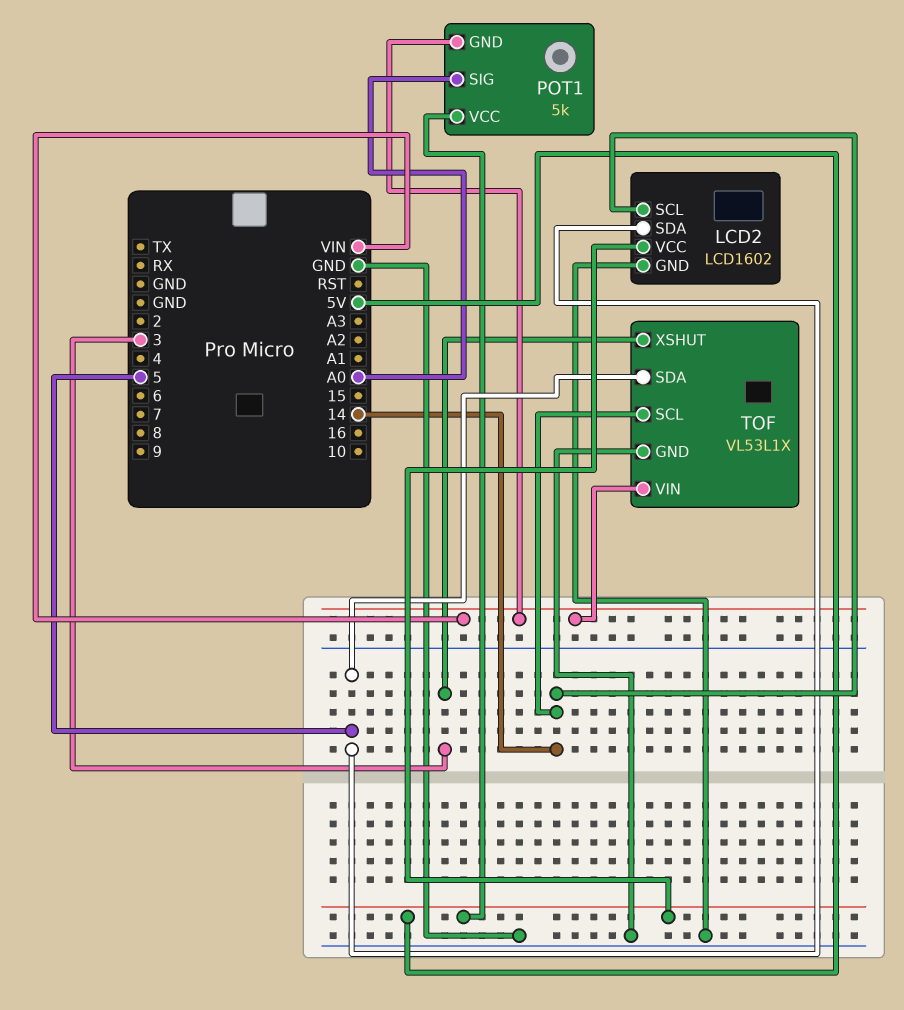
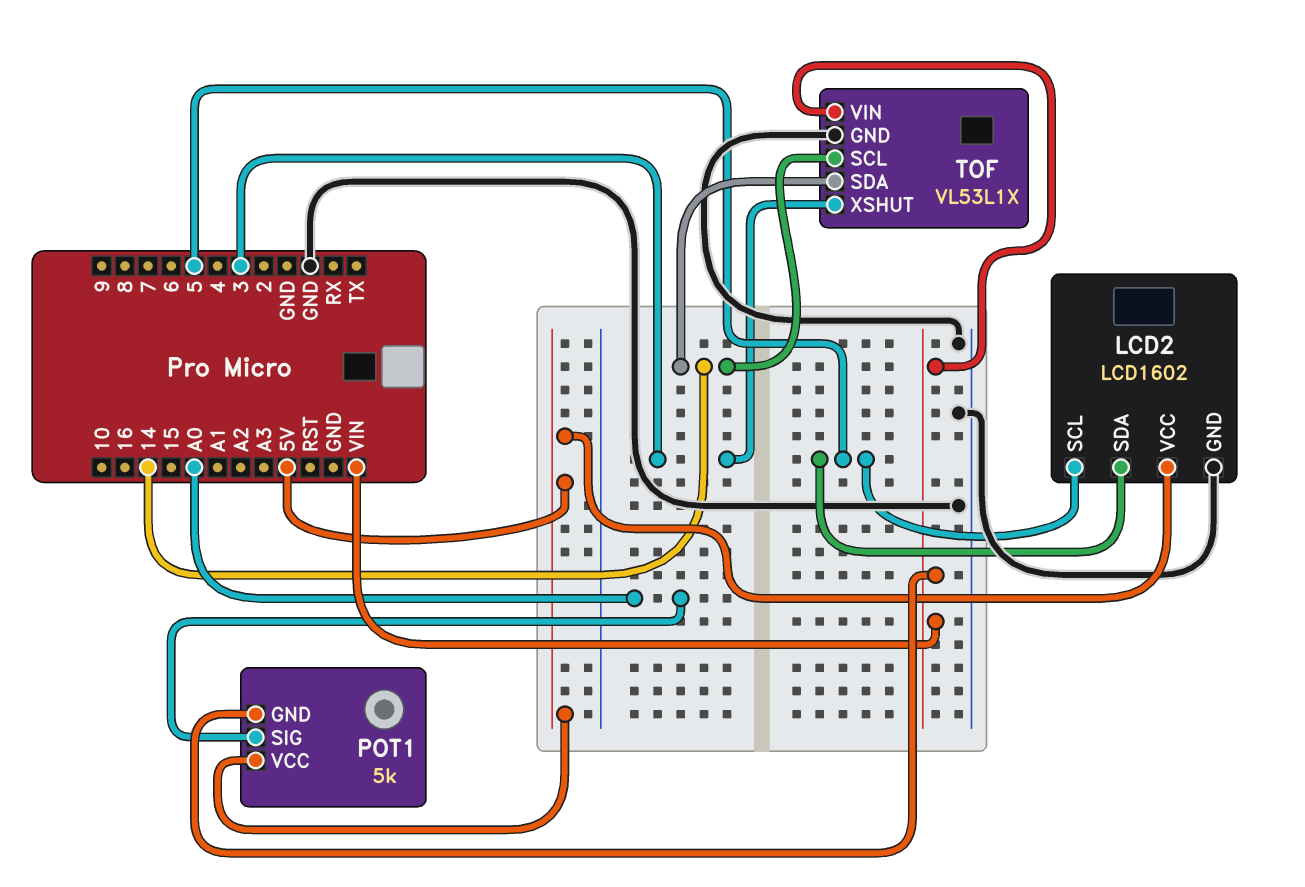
LCD2 pin SCL: 14 -> 5
TOF pin SDA: 5 -> 14

